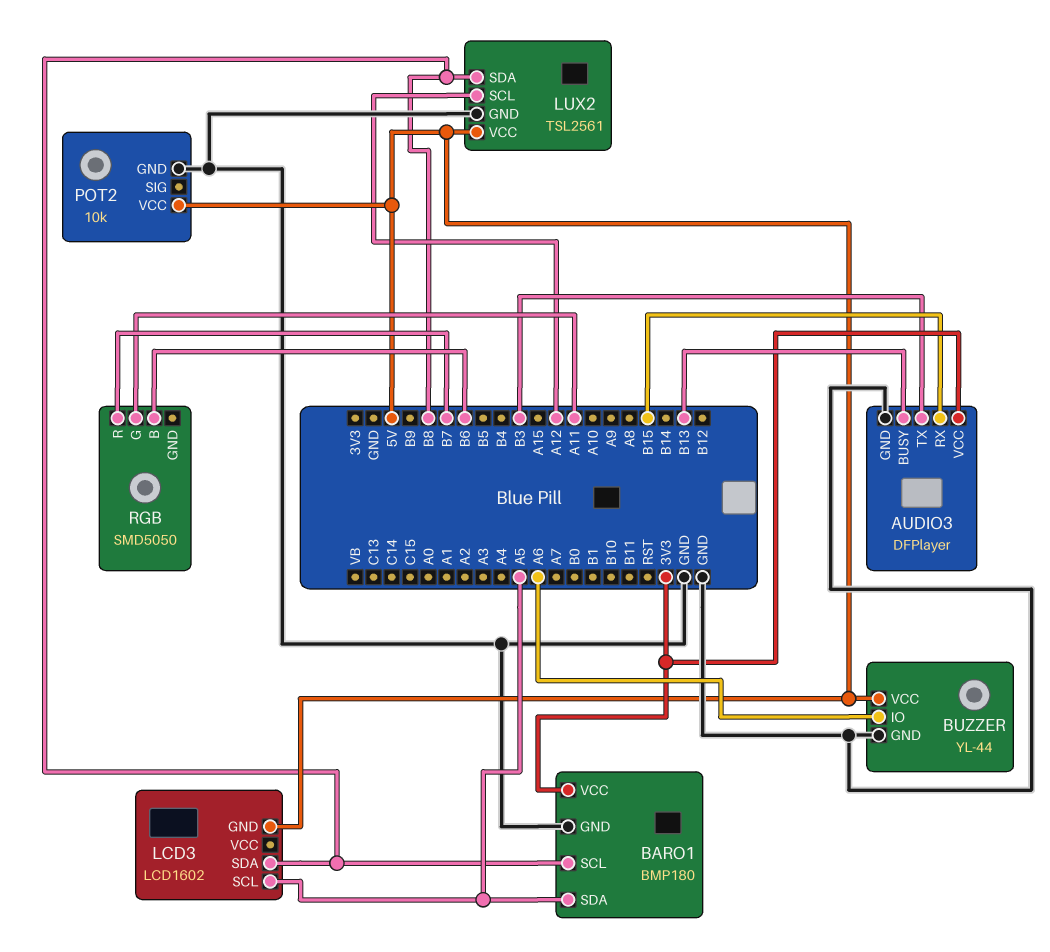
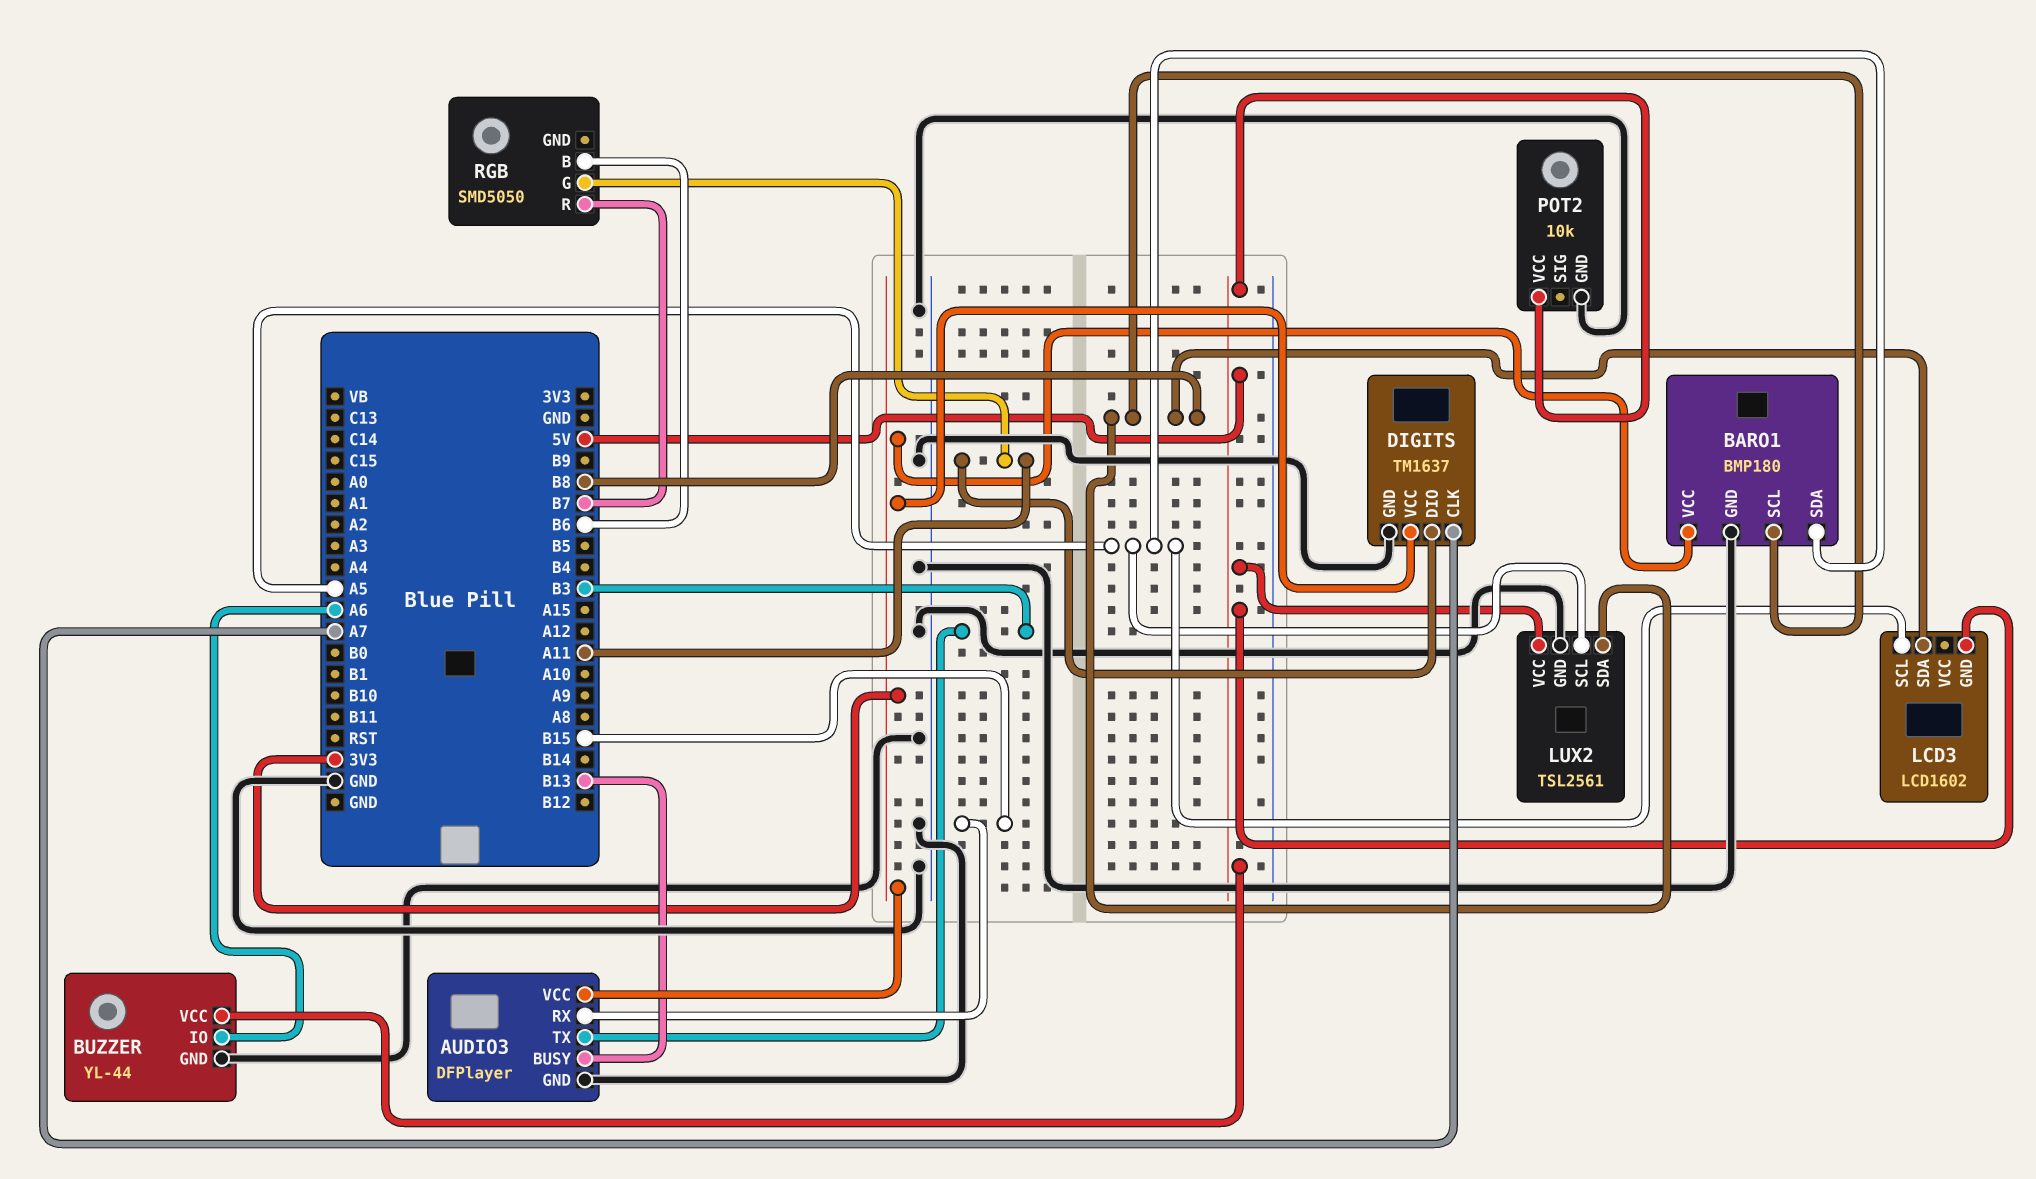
DIGITS: none -> TM1637
DIGITS pin CLK: none -> A7
DIGITS pin DIO: none -> A11
DIGITS pin GND: none -> GND
DIGITS pin VCC: none -> 3V3
LUX2 pin SCL: A12 -> A5

